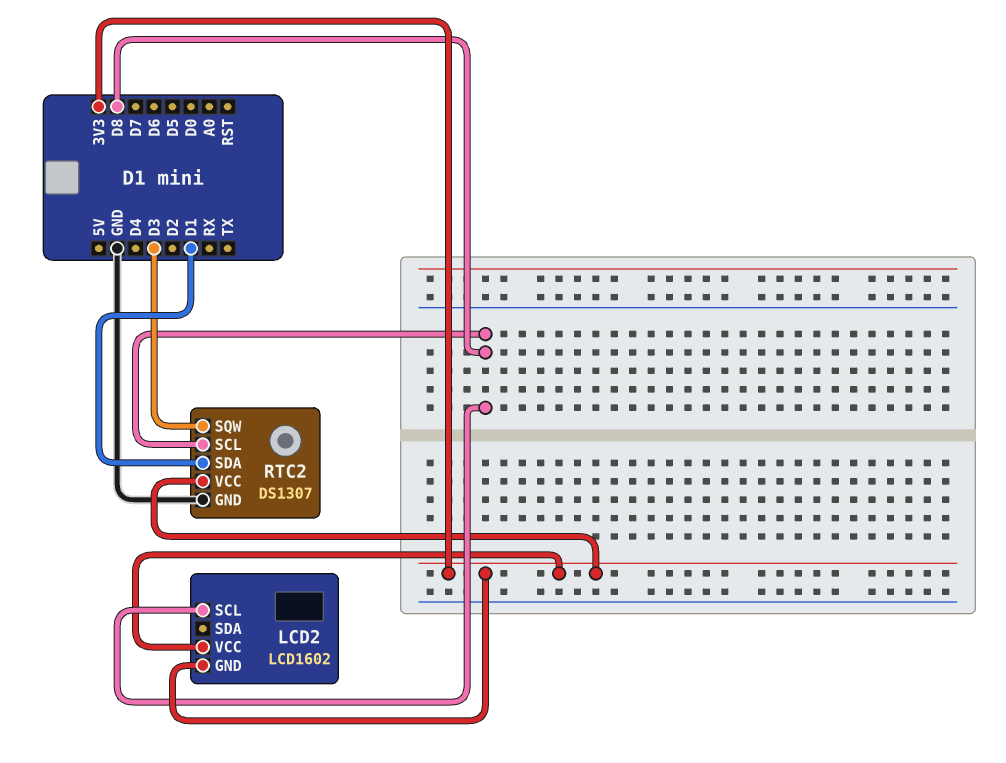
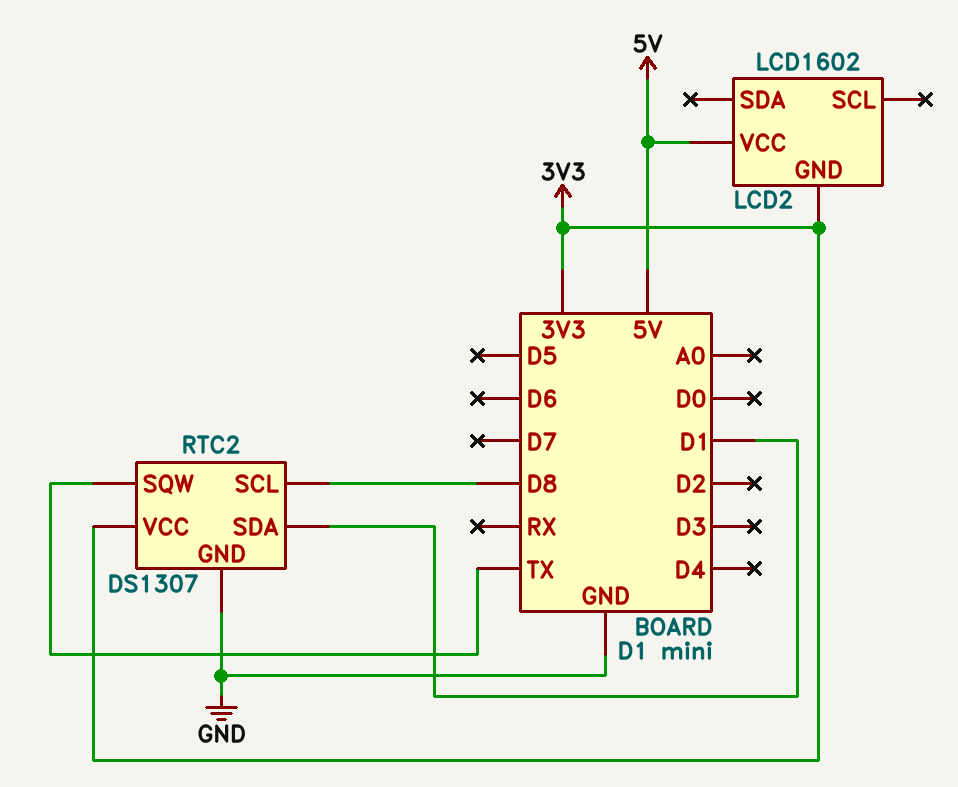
LCD2 pin SCL: D8 -> none
LCD2 pin VCC: 3V3 -> 5V
RTC2 pin SQW: D3 -> TX

